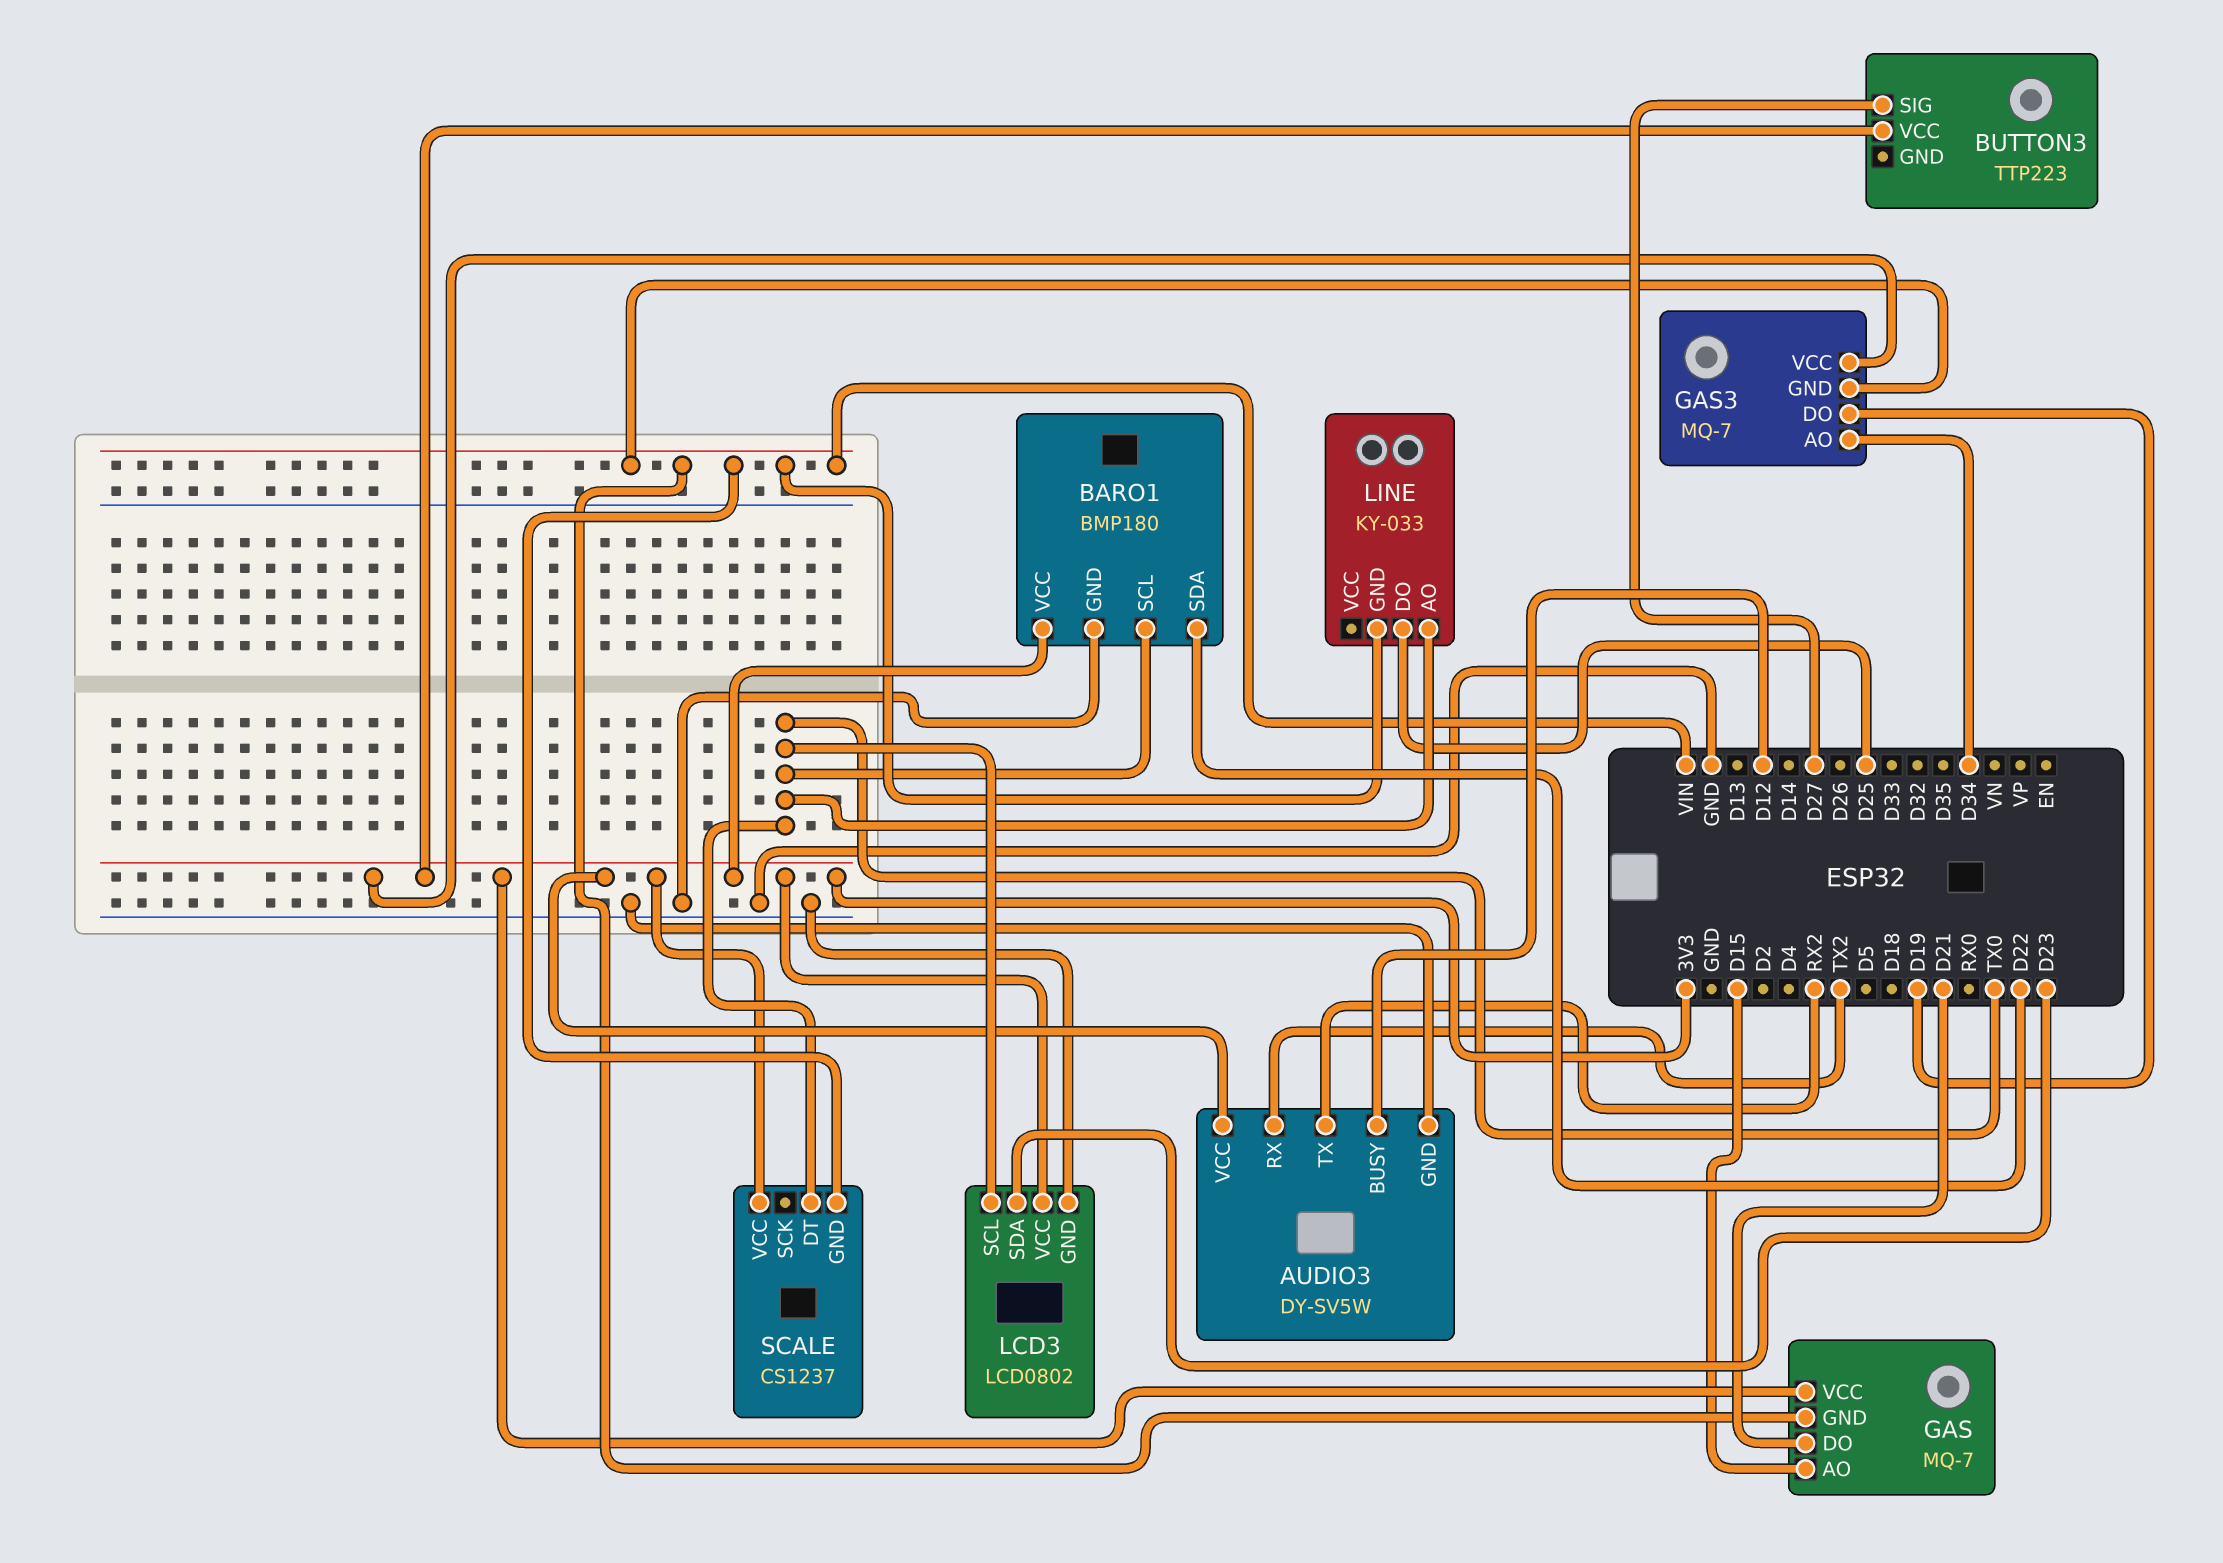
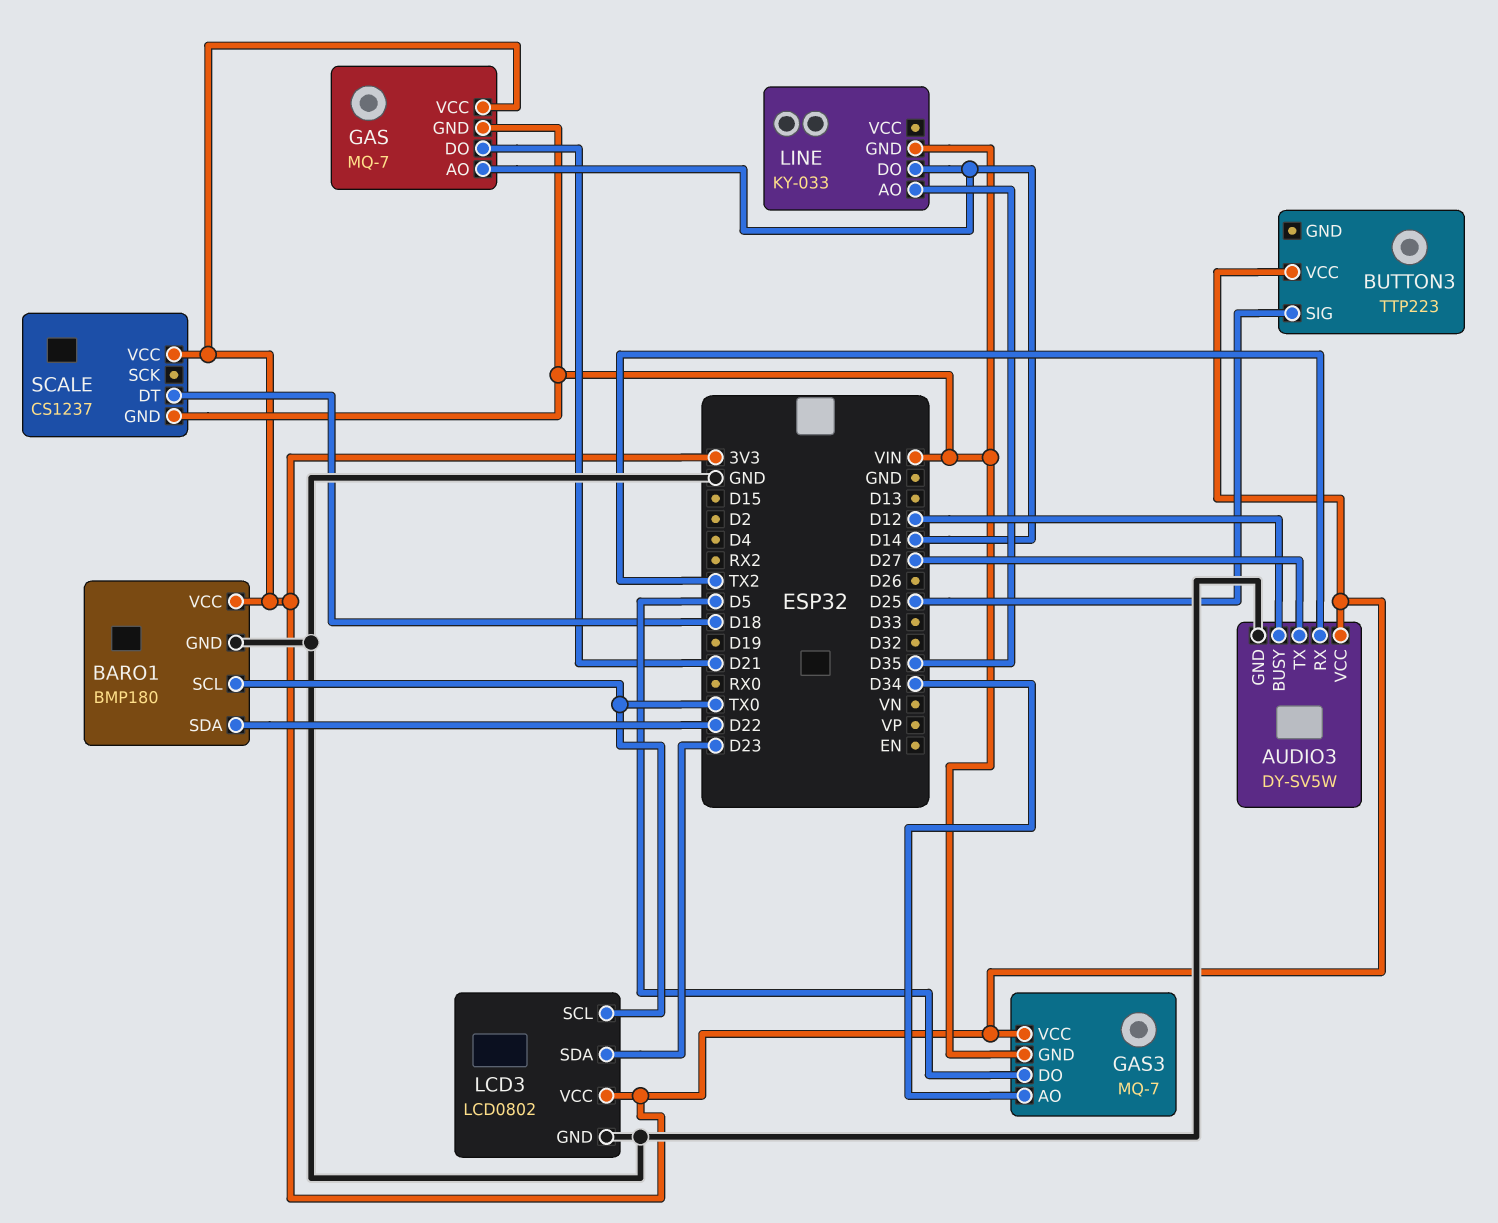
AUDIO3 pin TX: RX2 -> D27
BUTTON3 pin SIG: D27 -> D25
GAS pin AO: D15 -> D14
GAS3 pin DO: D19 -> D5
LINE pin AO: TX0 -> D35
LINE pin DO: D25 -> D14
SCALE pin DT: TX0 -> D18

